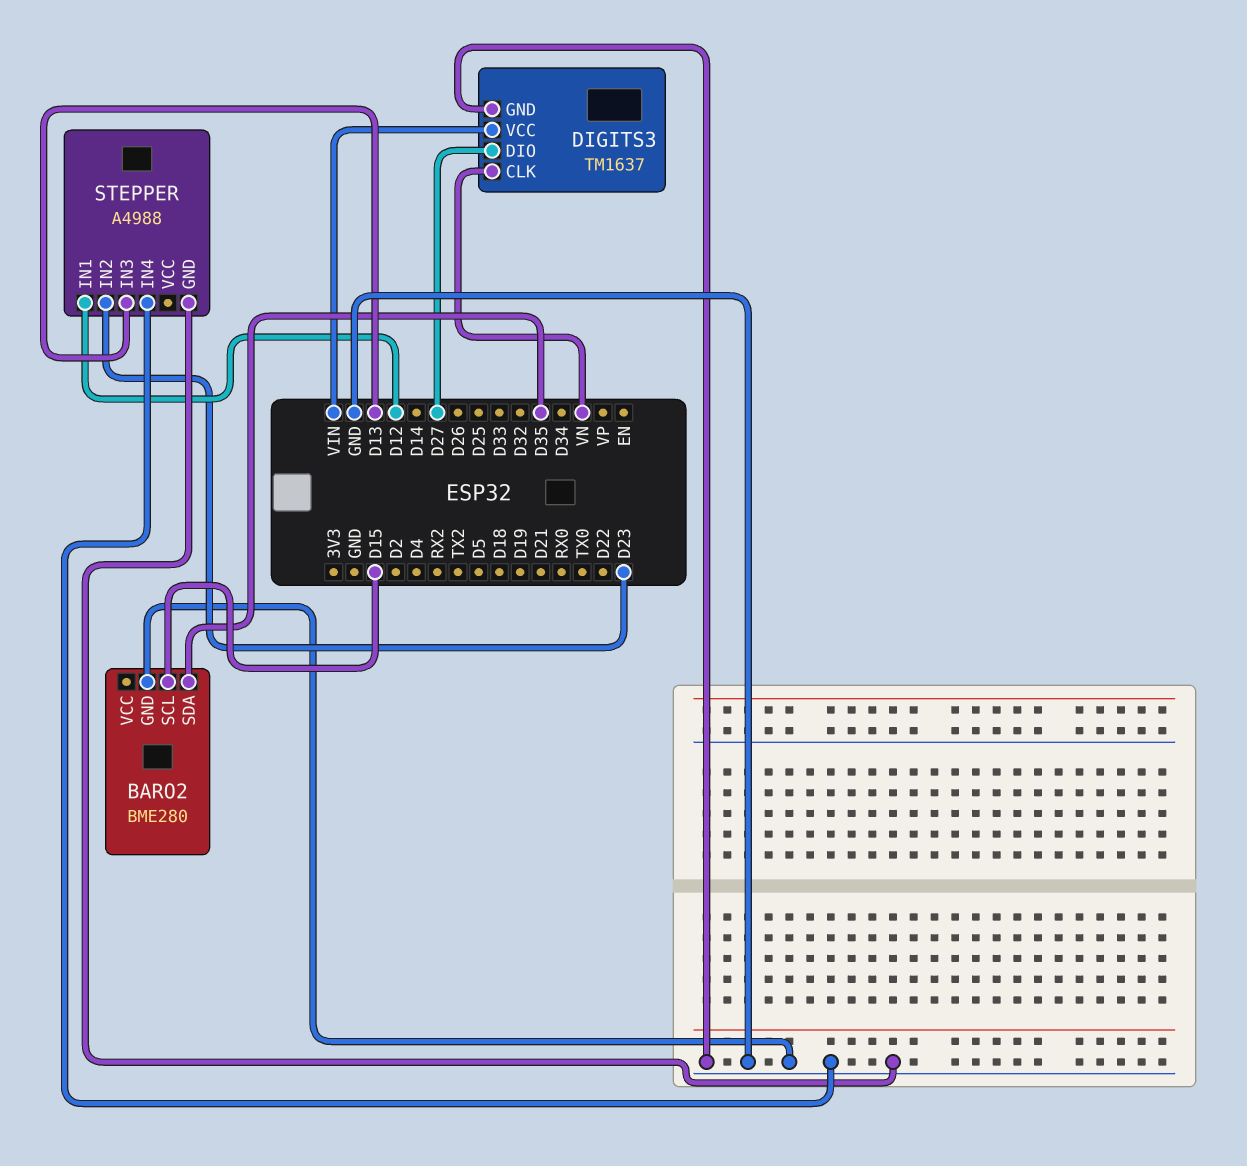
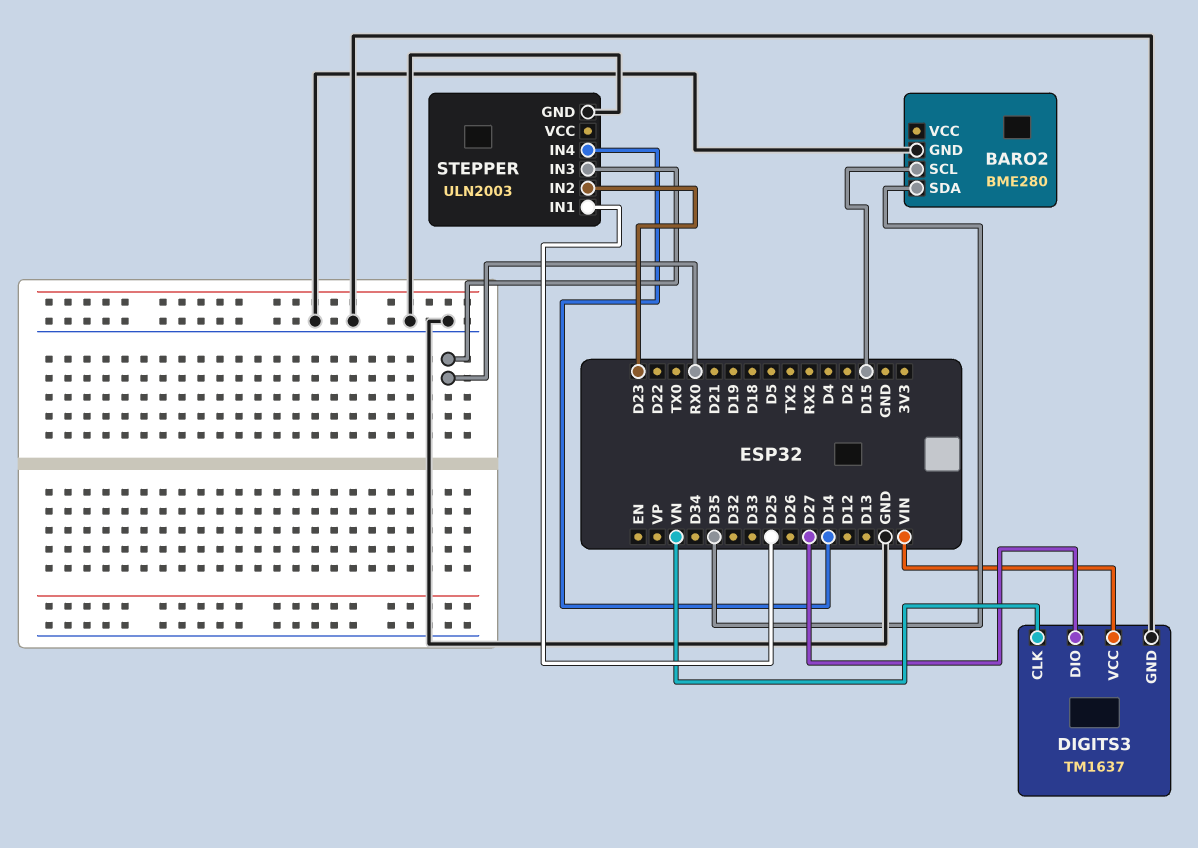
STEPPER: A4988 -> ULN2003
STEPPER pin IN1: D12 -> D25
STEPPER pin IN3: D13 -> RX0
STEPPER pin IN4: GND -> D14

